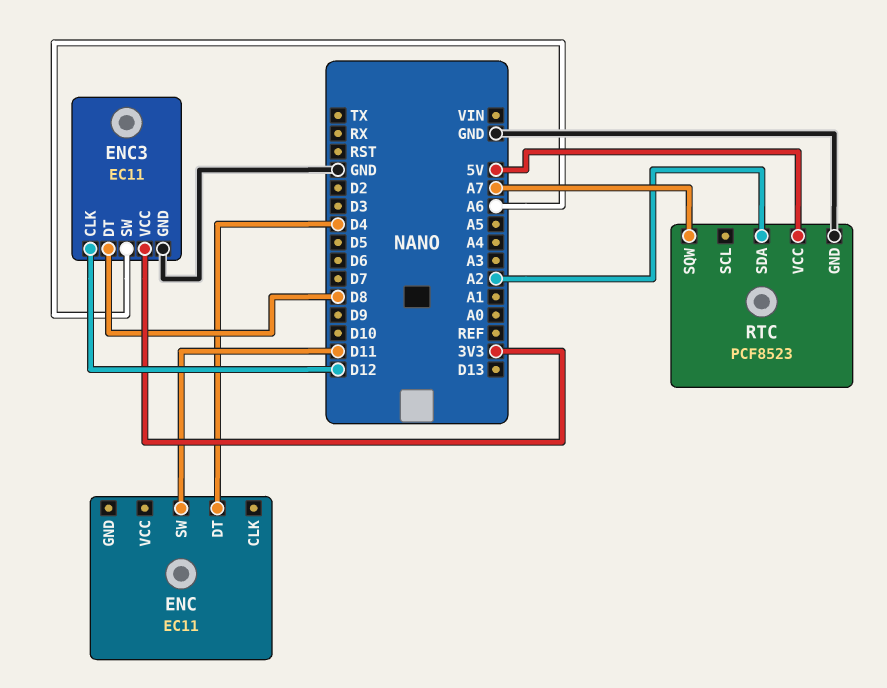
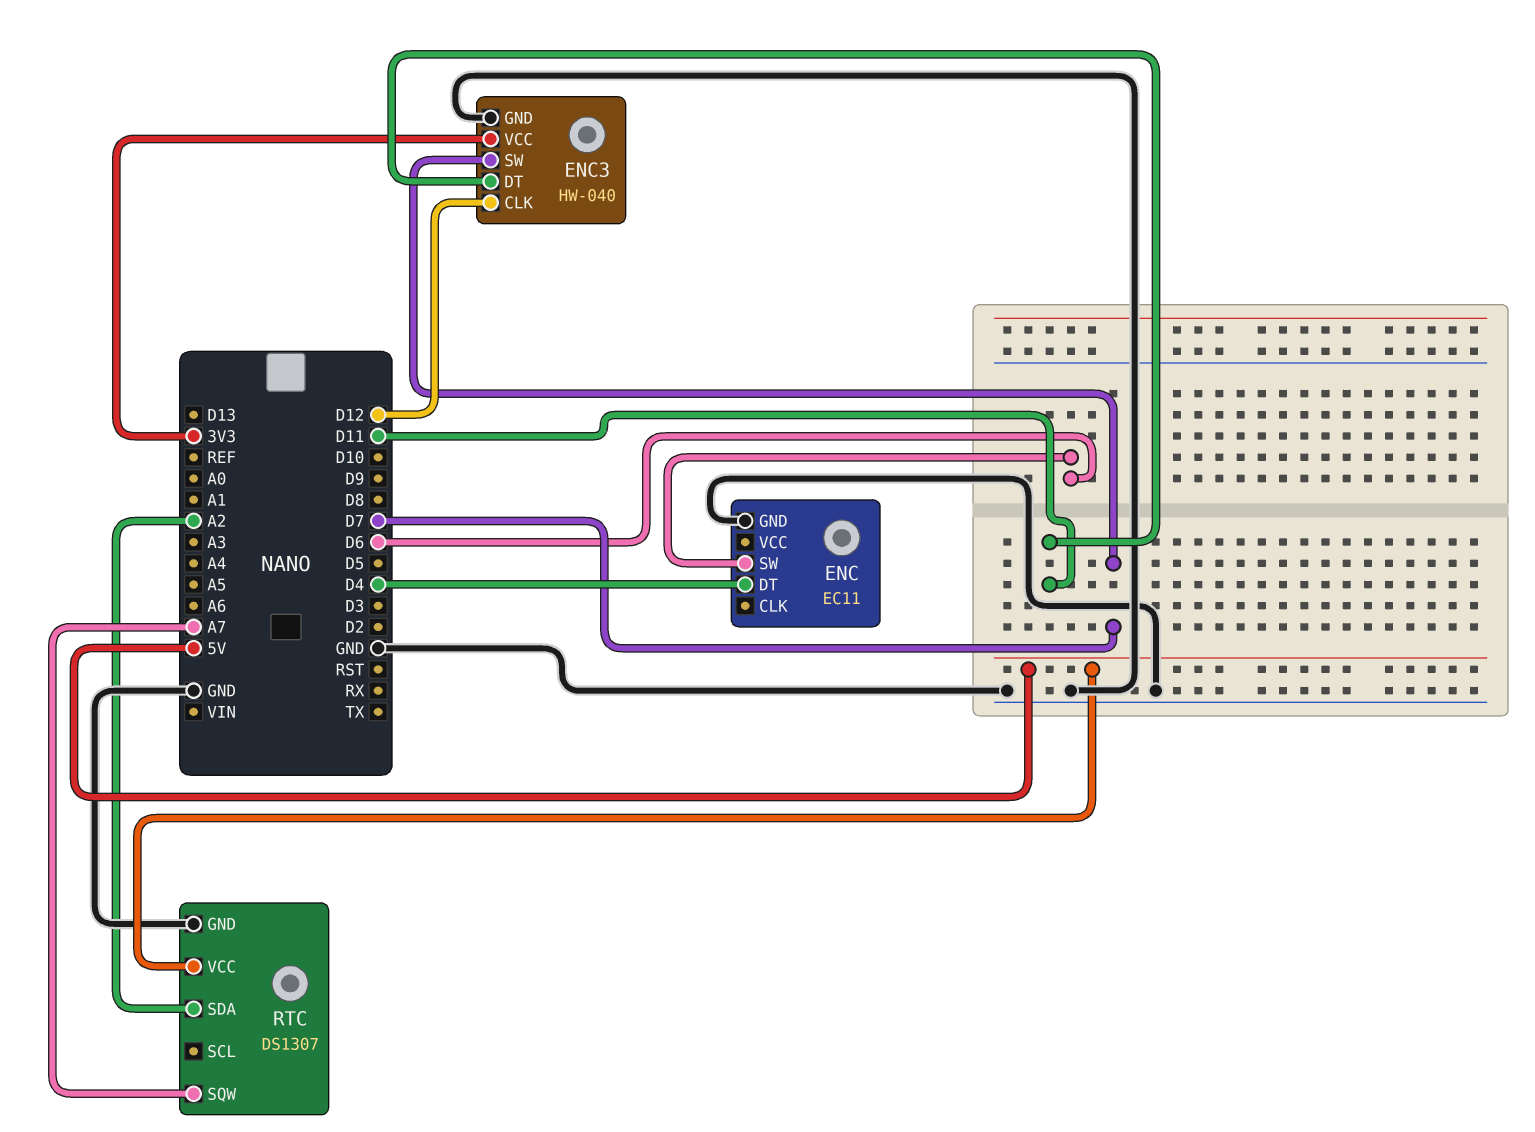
ENC pin GND: none -> GND
ENC pin SW: D11 -> D6
ENC3: EC11 -> HW-040
ENC3 pin DT: D8 -> D11
ENC3 pin SW: A6 -> D7
RTC: PCF8523 -> DS1307

